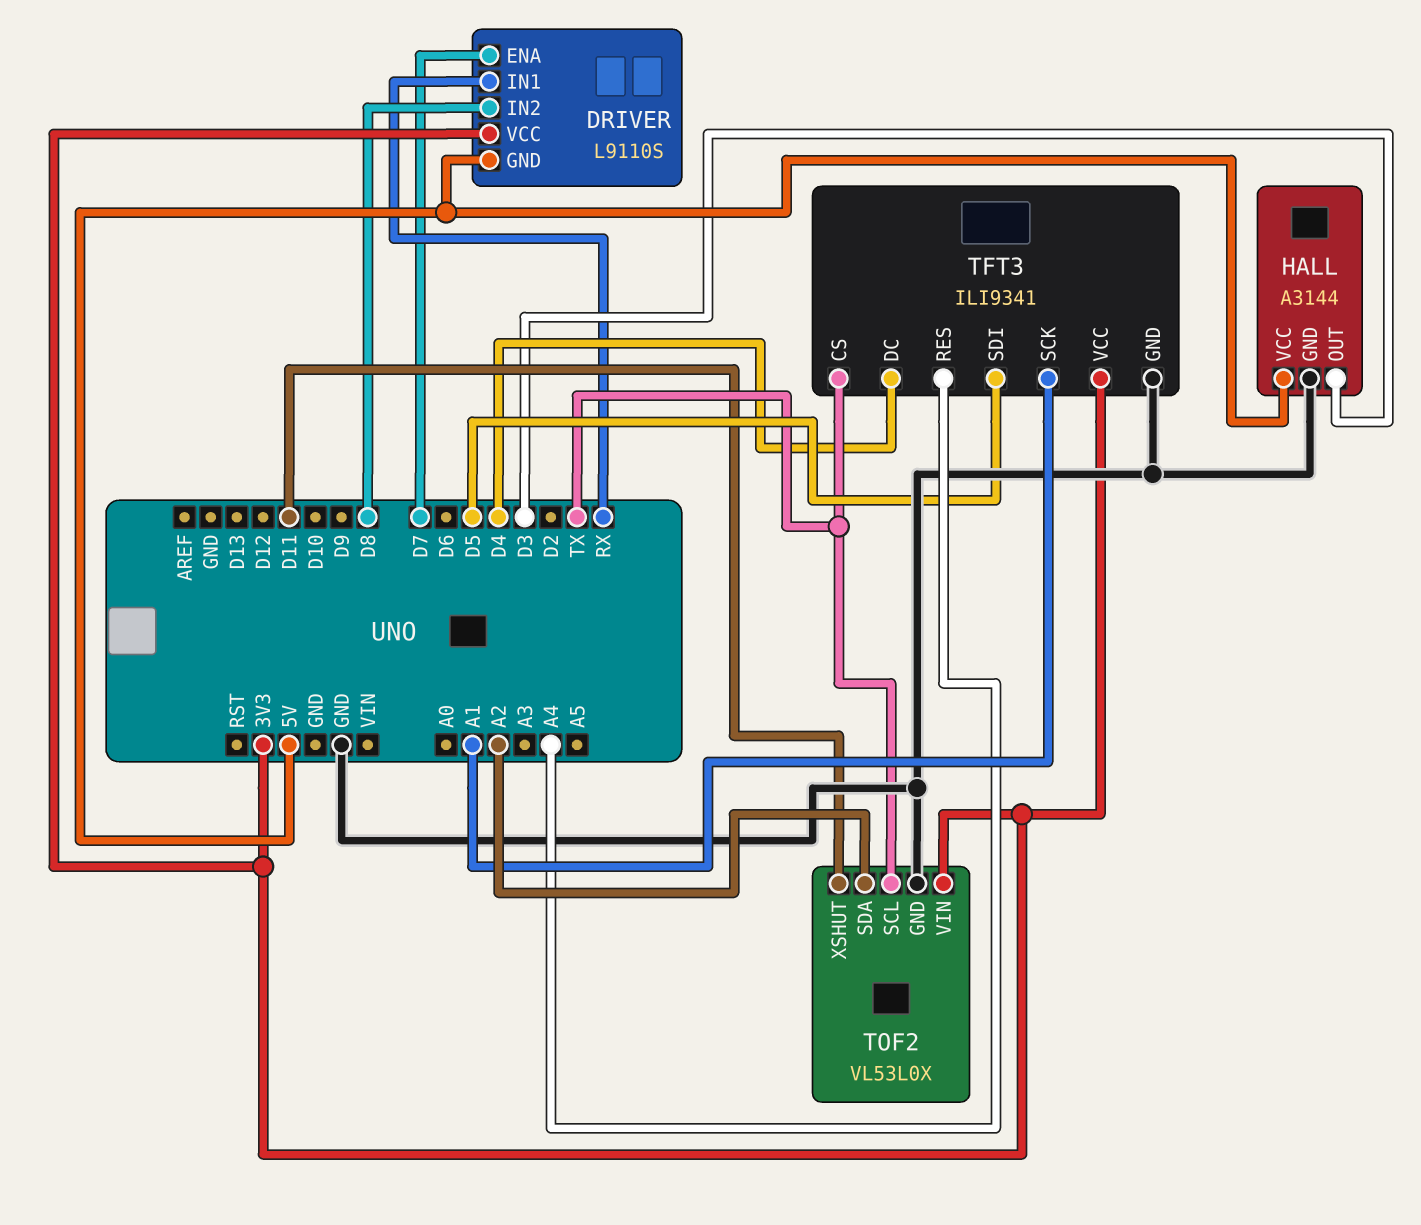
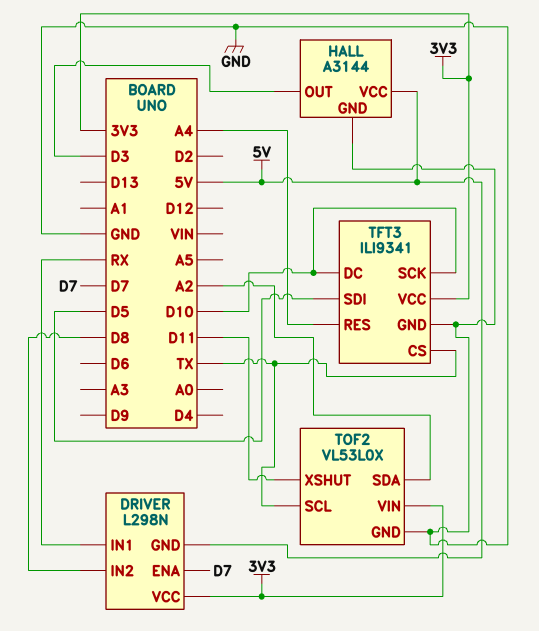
DRIVER: L9110S -> L298N
TFT3 pin DC: D4 -> D10
TFT3 pin SCK: A1 -> D10

